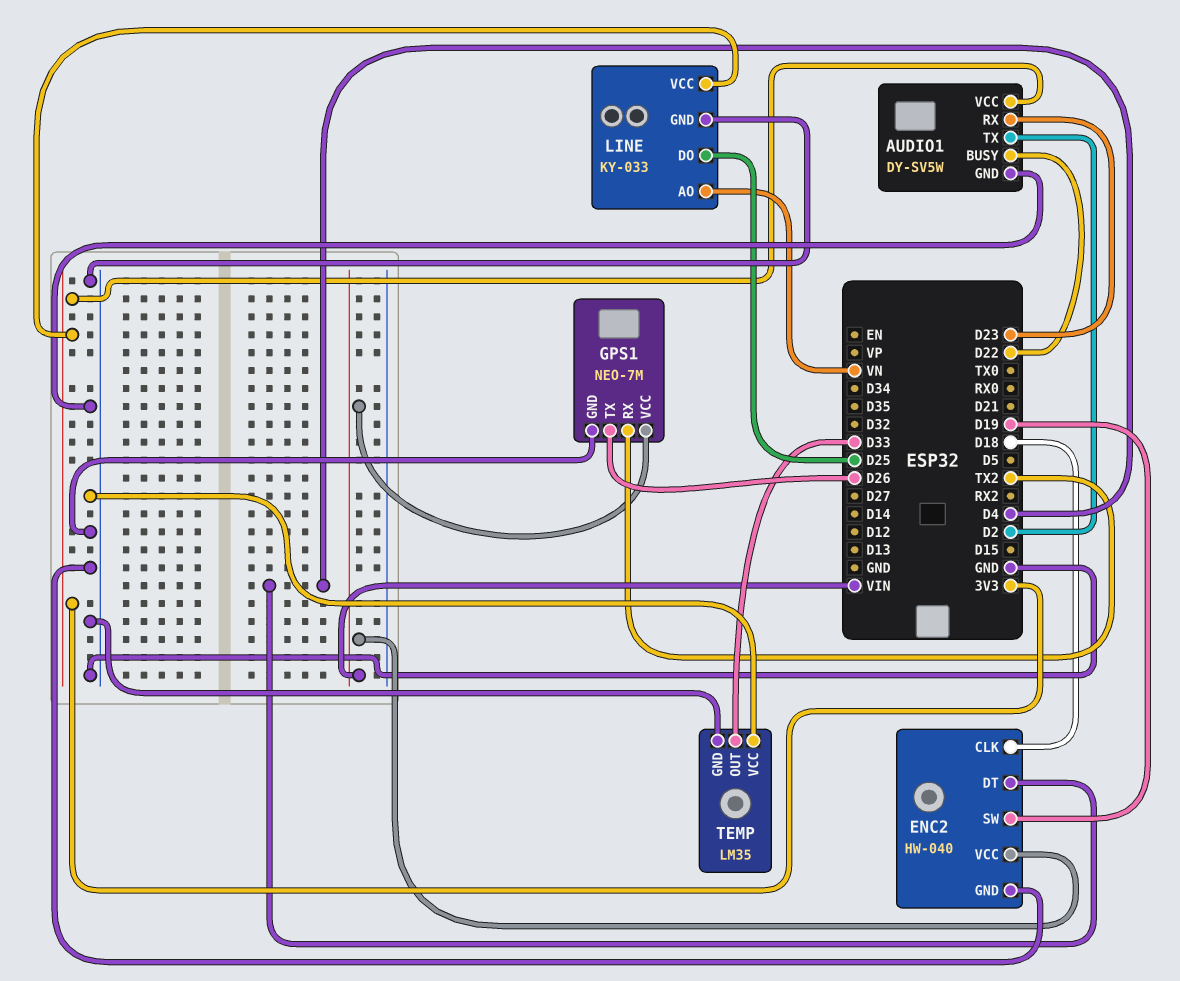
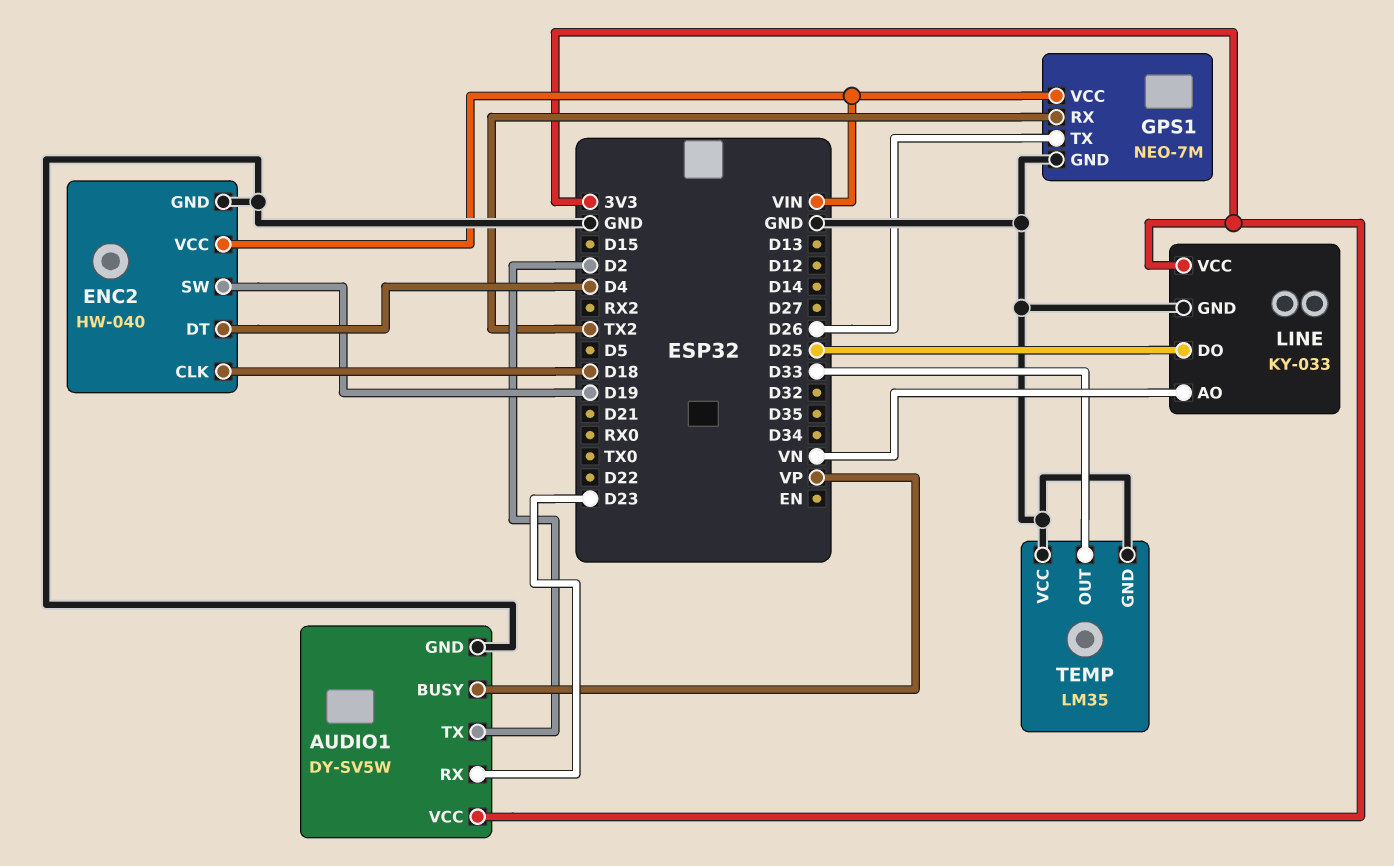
AUDIO1 pin BUSY: D22 -> VP

